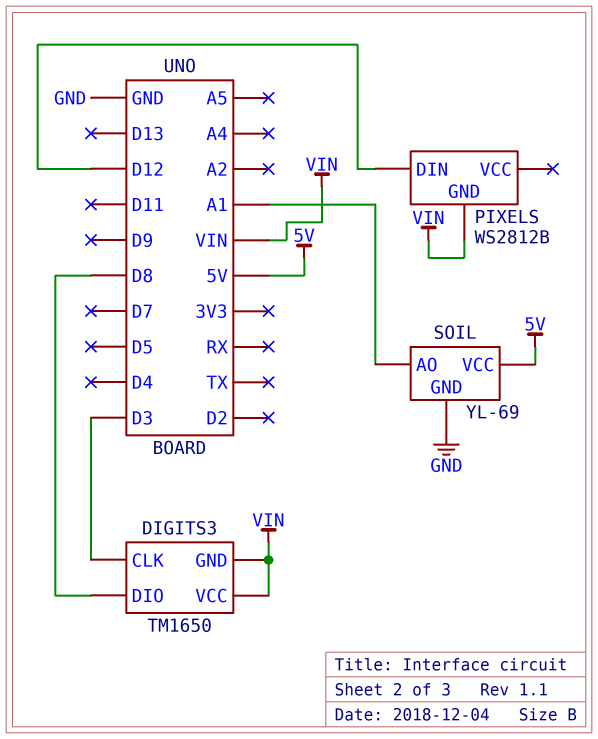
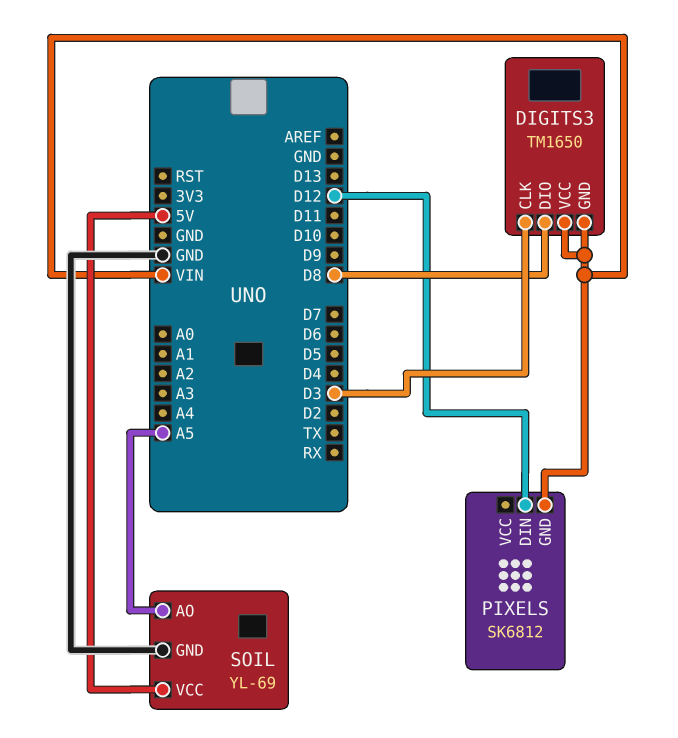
PIXELS: WS2812B -> SK6812
SOIL pin AO: A1 -> A5

